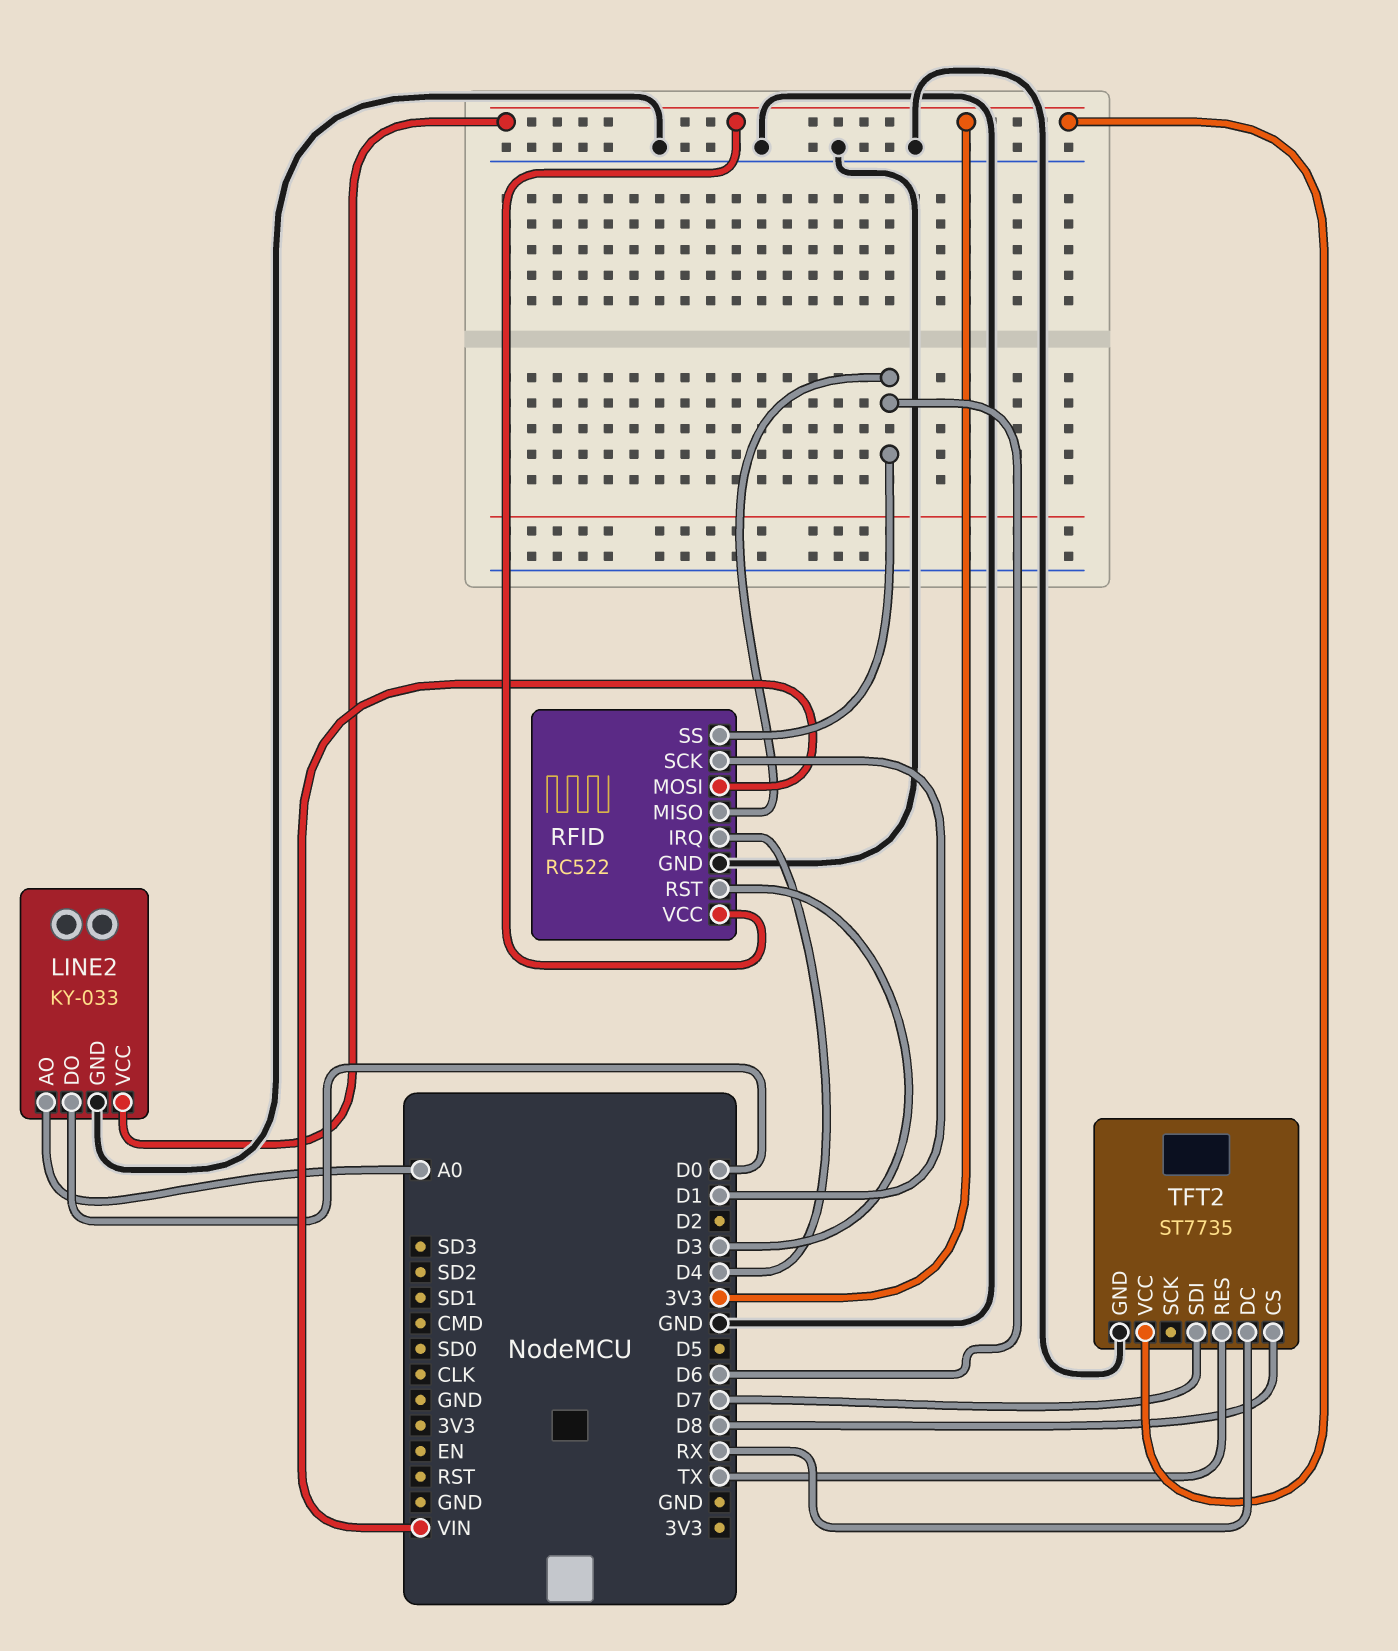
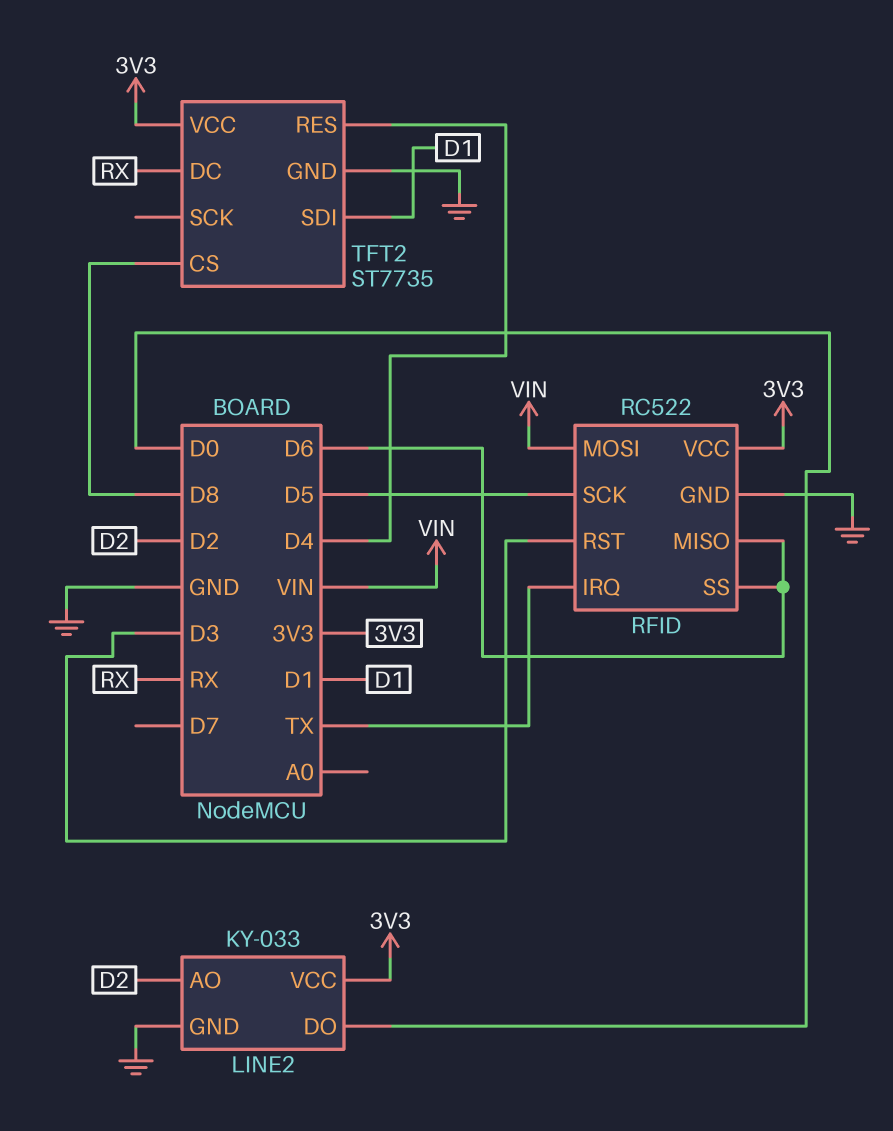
LINE2 pin AO: A0 -> D2
RFID pin IRQ: D4 -> TX
RFID pin SCK: D1 -> D5
TFT2 pin RES: TX -> D4
TFT2 pin SDI: D7 -> D1

